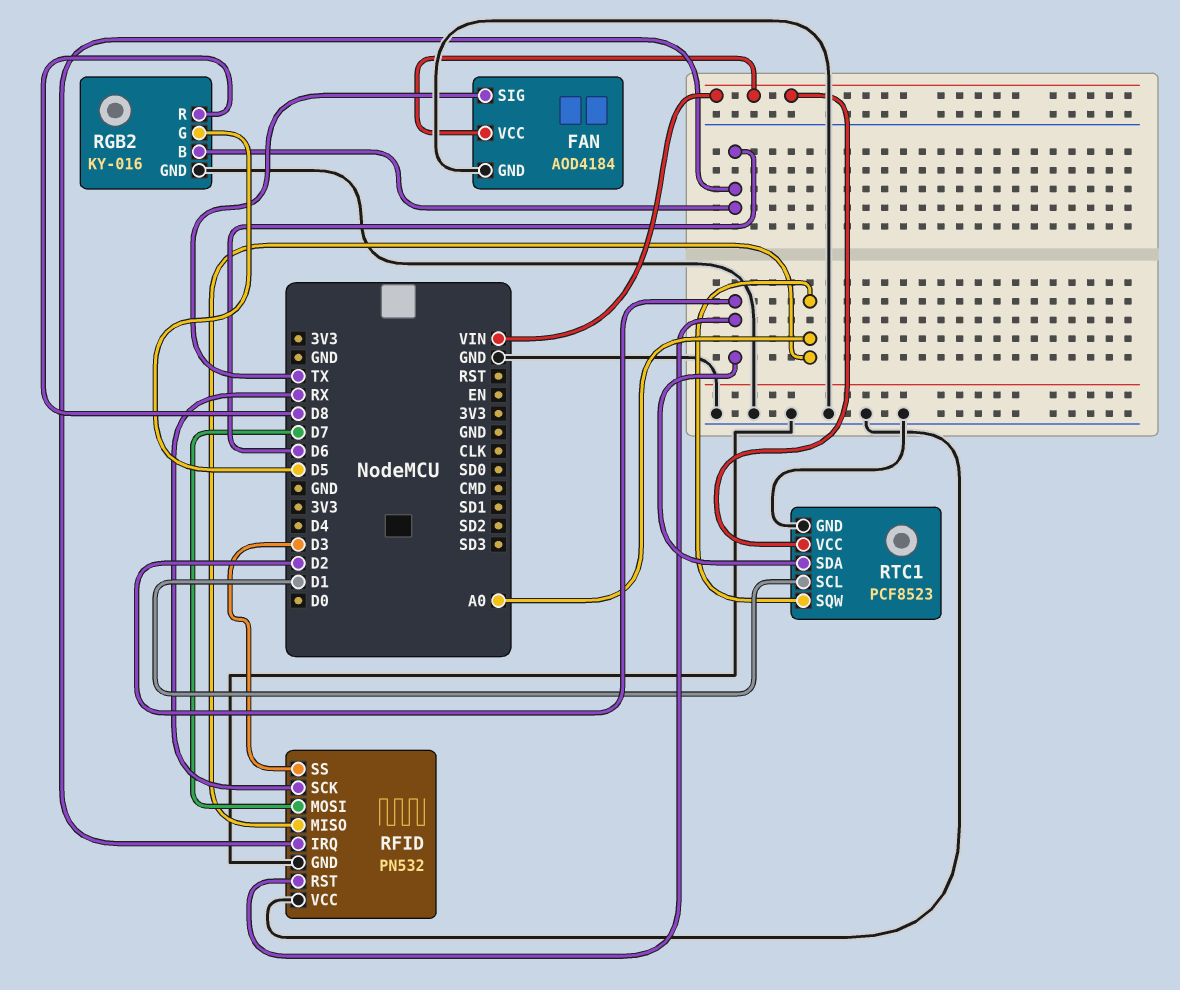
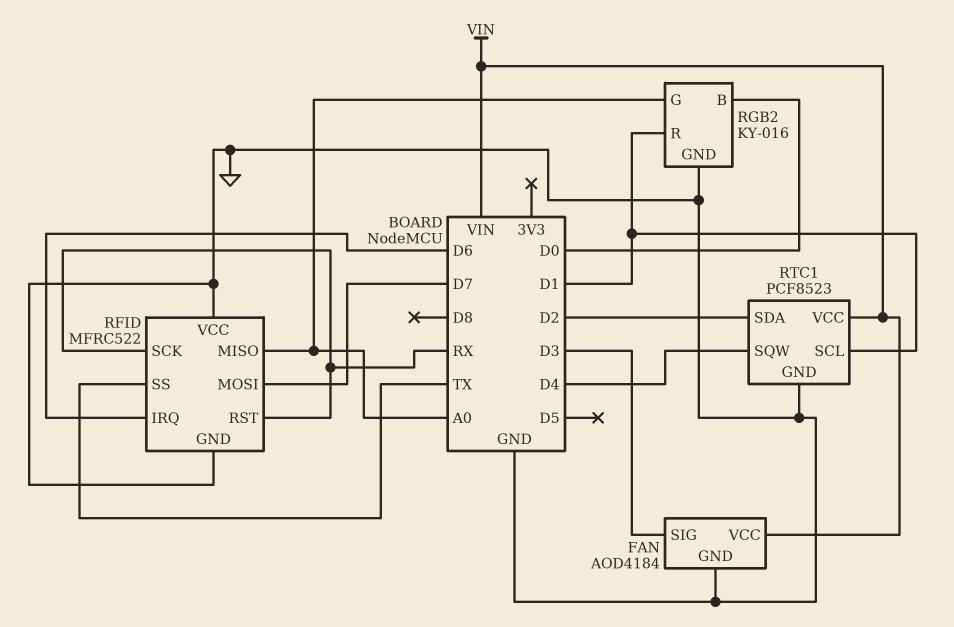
FAN pin SIG: TX -> D3
RFID: PN532 -> MFRC522
RFID pin RST: D2 -> RX
RFID pin SS: D3 -> TX
RGB2 pin B: D6 -> D0
RGB2 pin G: D5 -> A0
RGB2 pin R: D8 -> D1
RTC1 pin SQW: A0 -> D4

